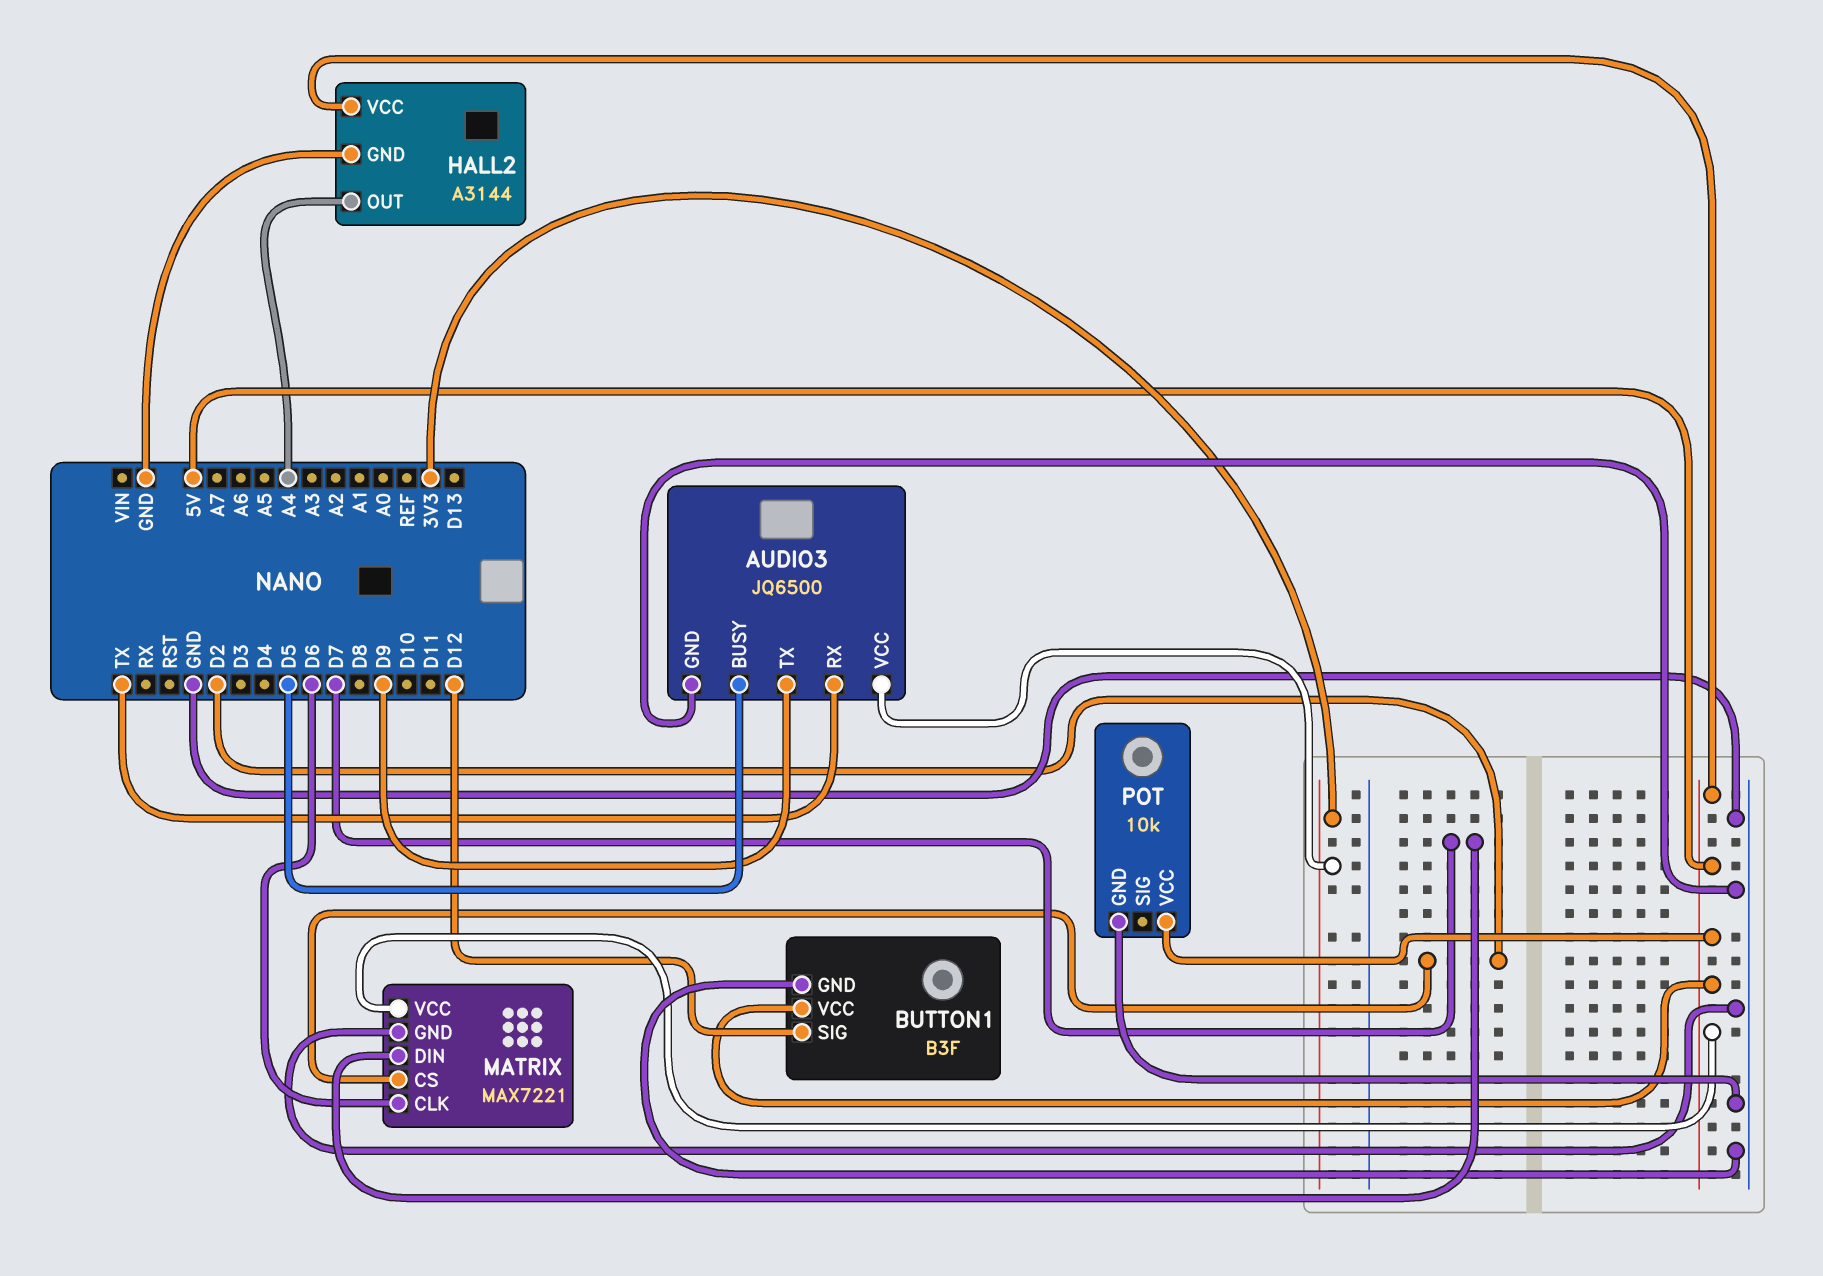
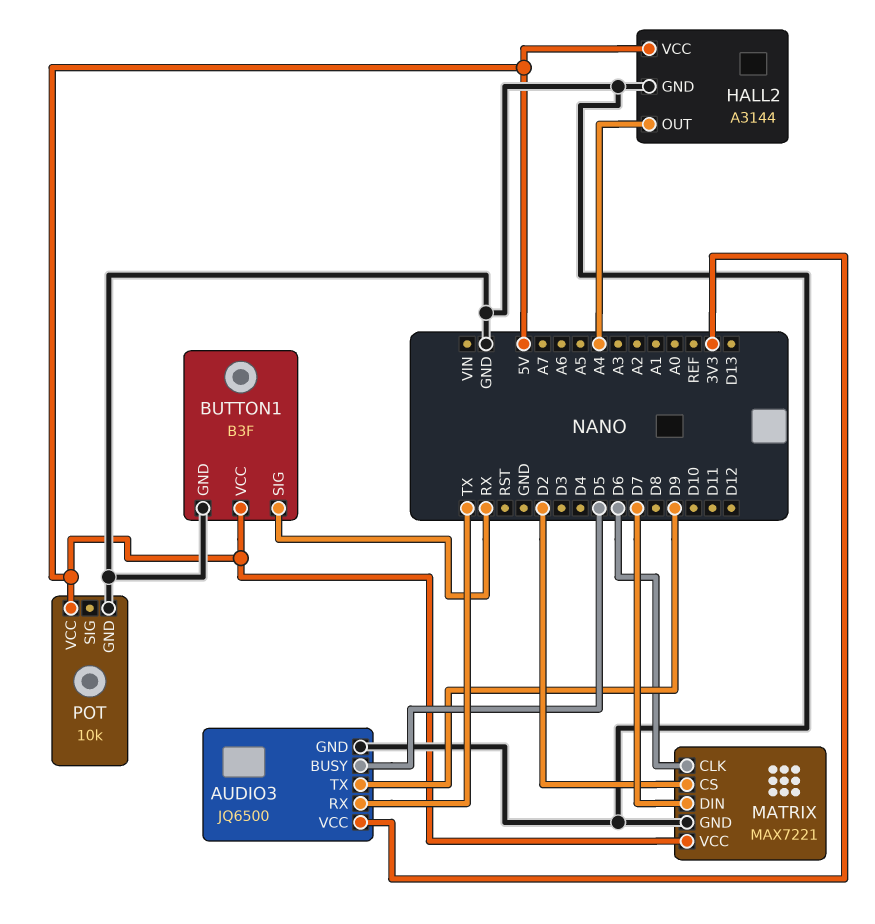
BUTTON1 pin SIG: D12 -> RX

